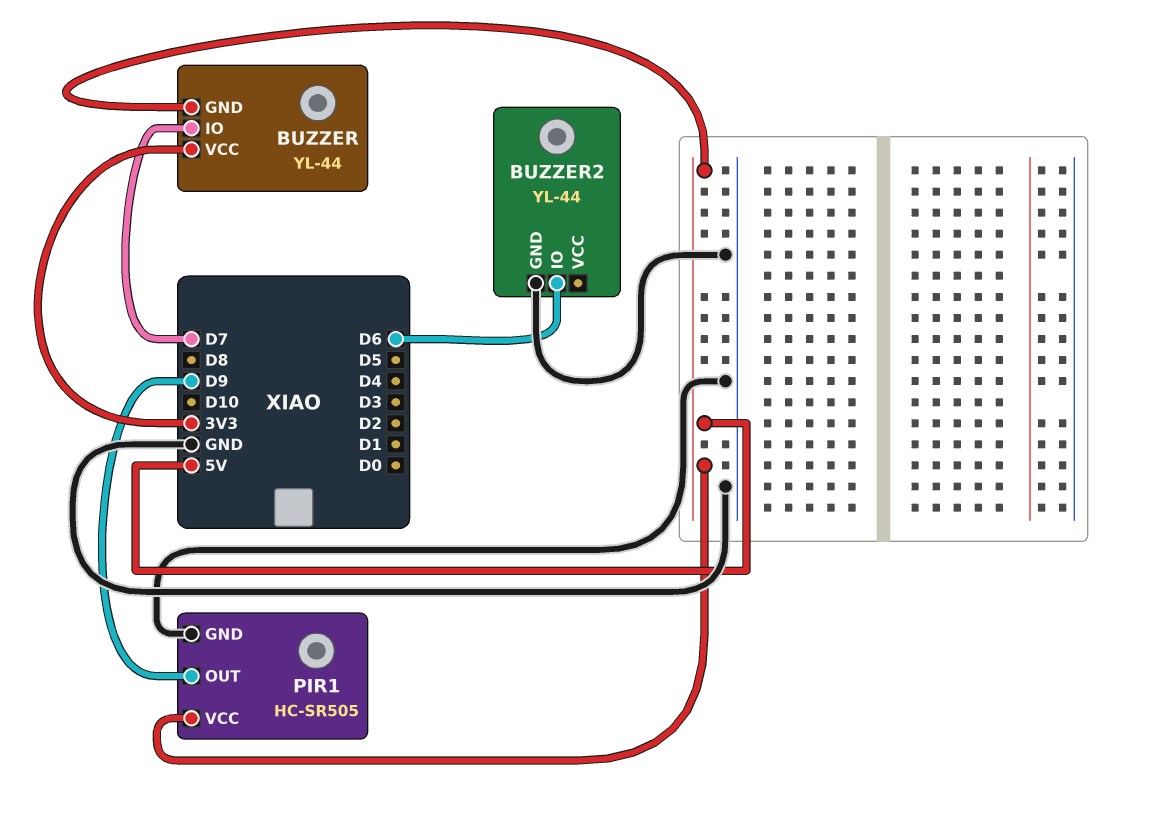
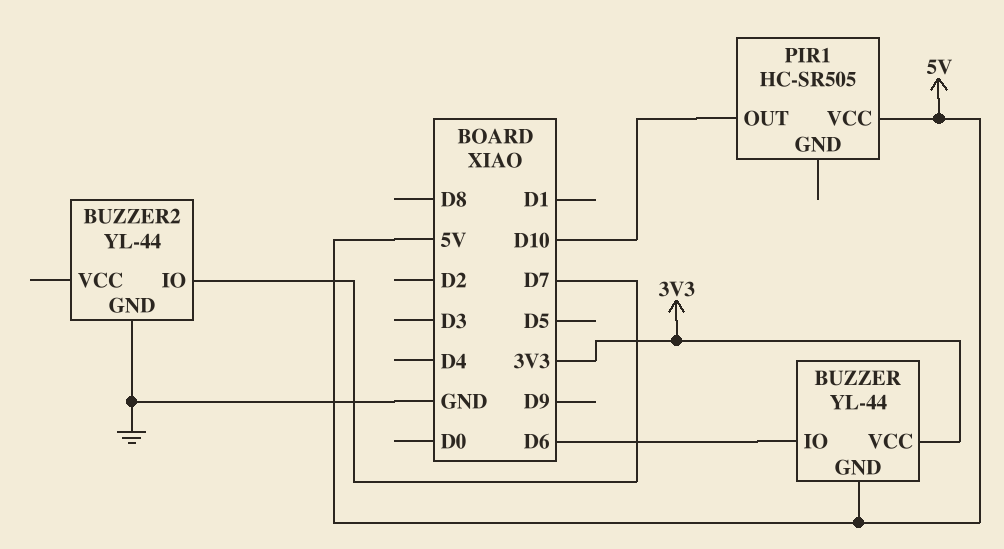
BUZZER pin IO: D7 -> D6
BUZZER2 pin IO: D6 -> D7
PIR1 pin GND: GND -> none
PIR1 pin OUT: D9 -> D10

